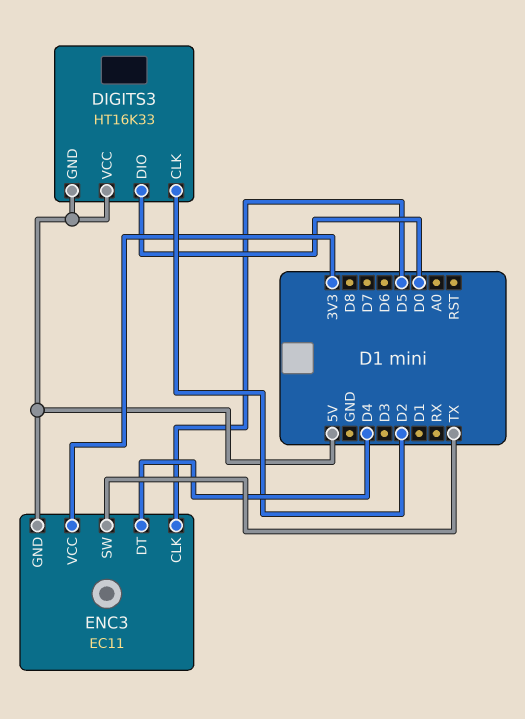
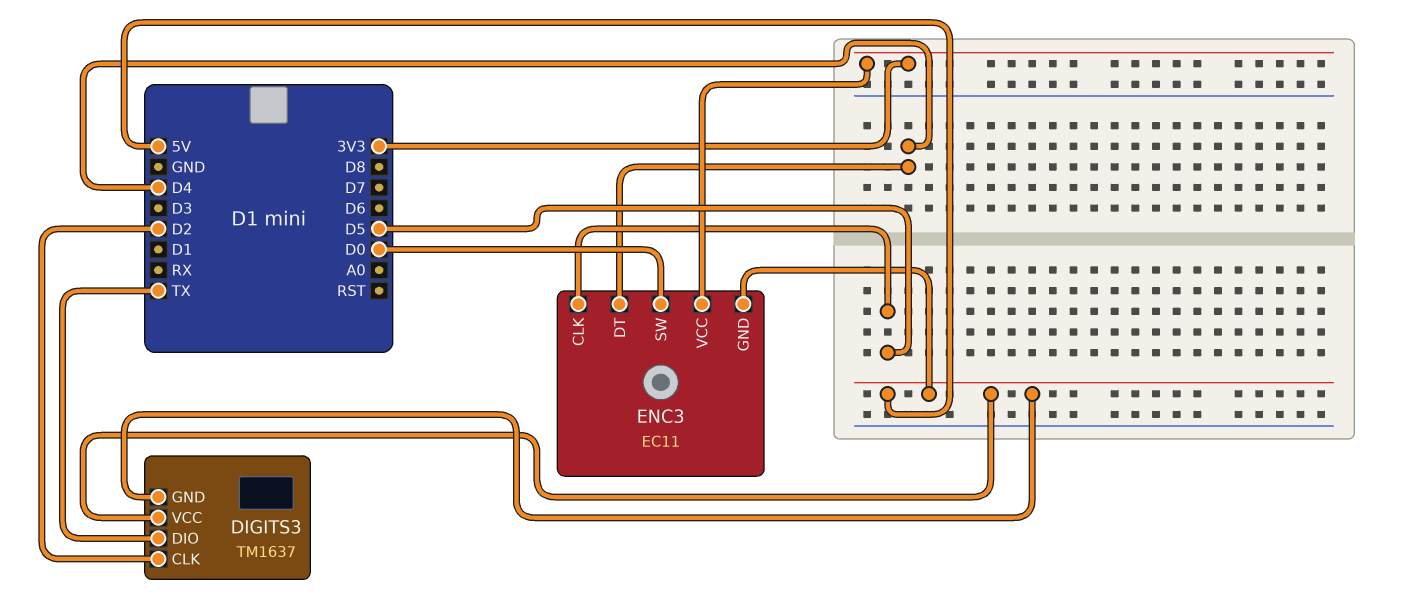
DIGITS3: HT16K33 -> TM1637
DIGITS3 pin DIO: D0 -> TX
ENC3 pin SW: TX -> D0

